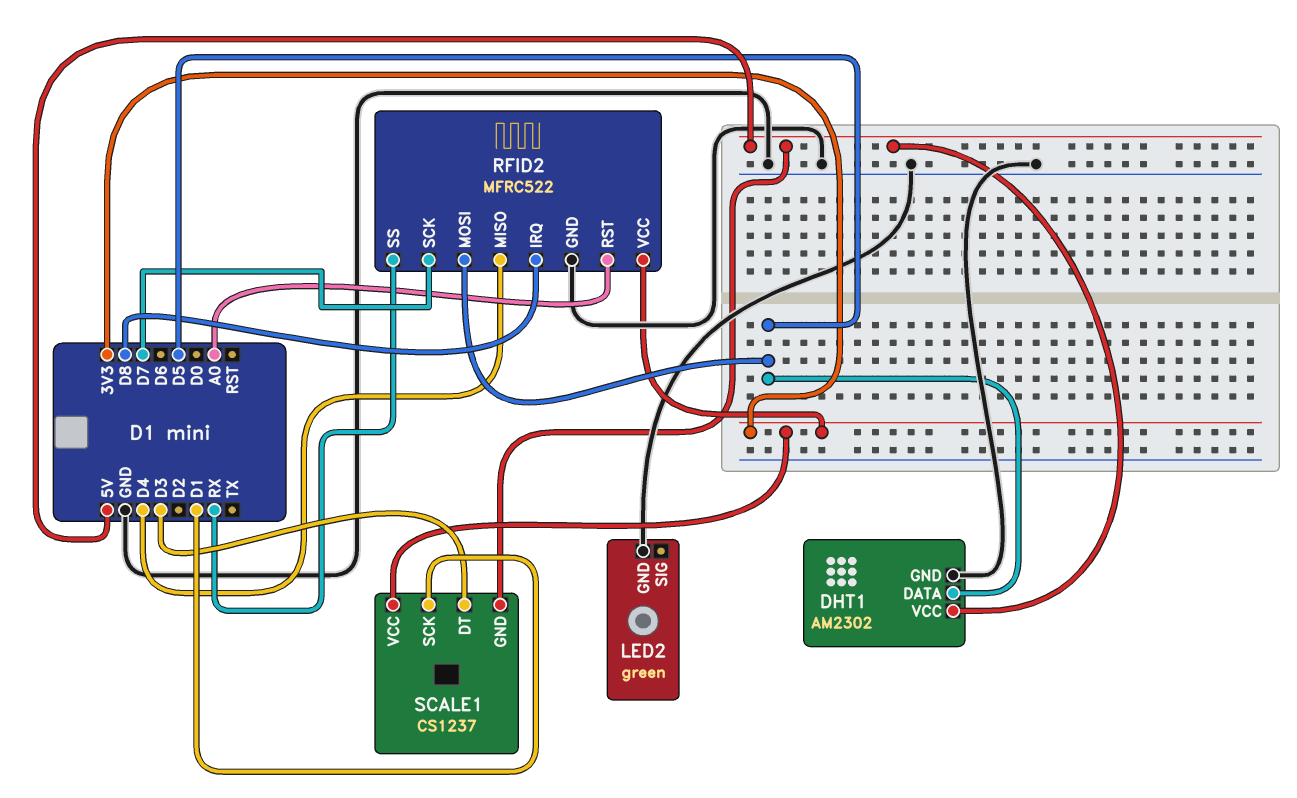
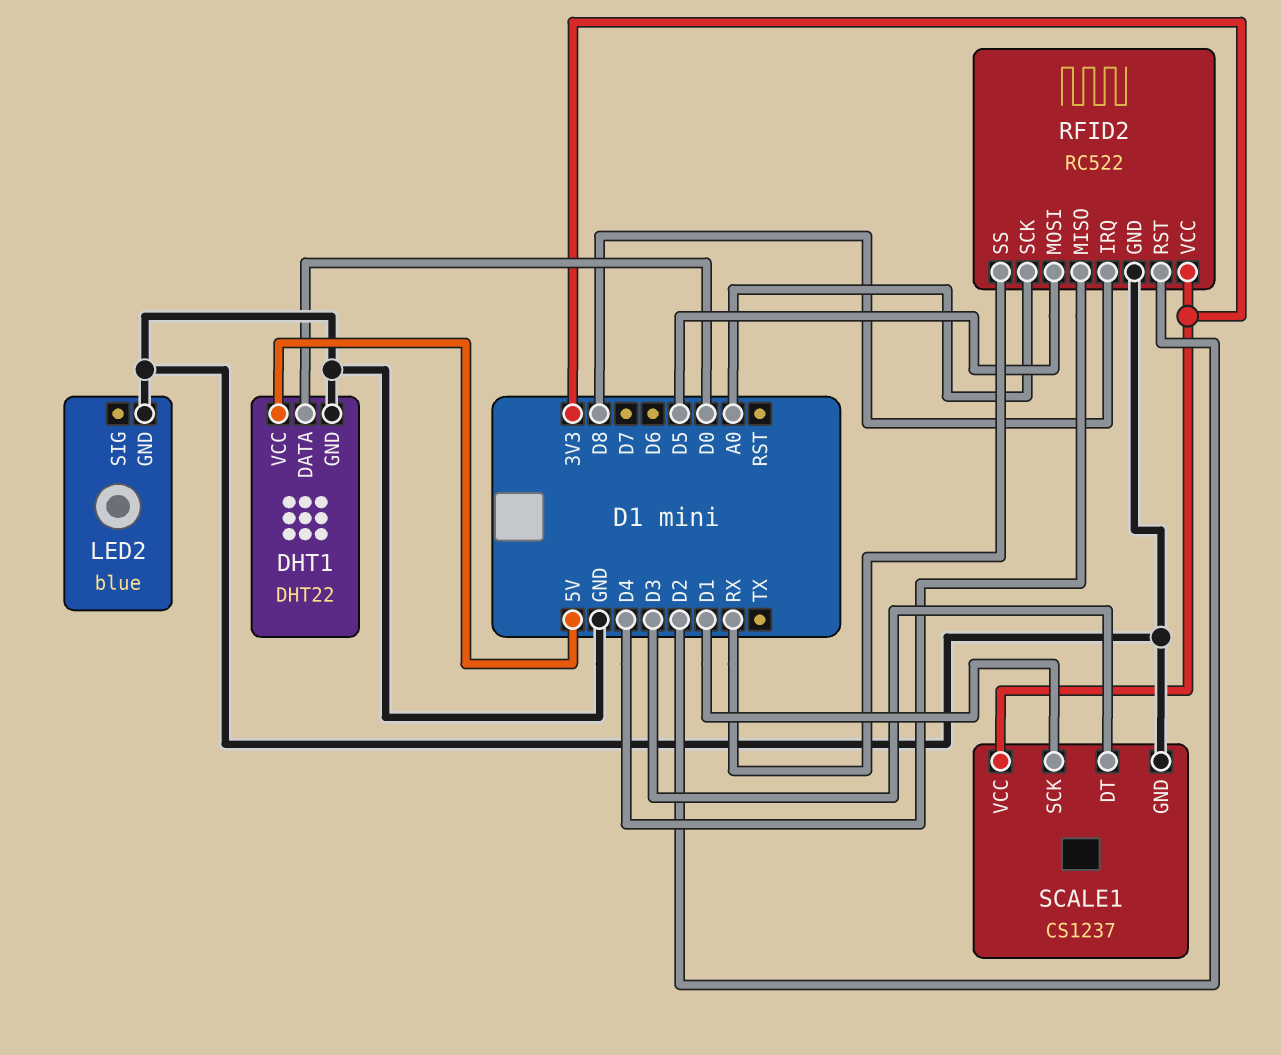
DHT1: AM2302 -> DHT22
DHT1 pin DATA: D5 -> D0
LED2: green -> blue
RFID2: MFRC522 -> RC522
RFID2 pin RST: A0 -> D2
RFID2 pin SCK: D7 -> A0
SCALE1 pin GND: 5V -> GND

